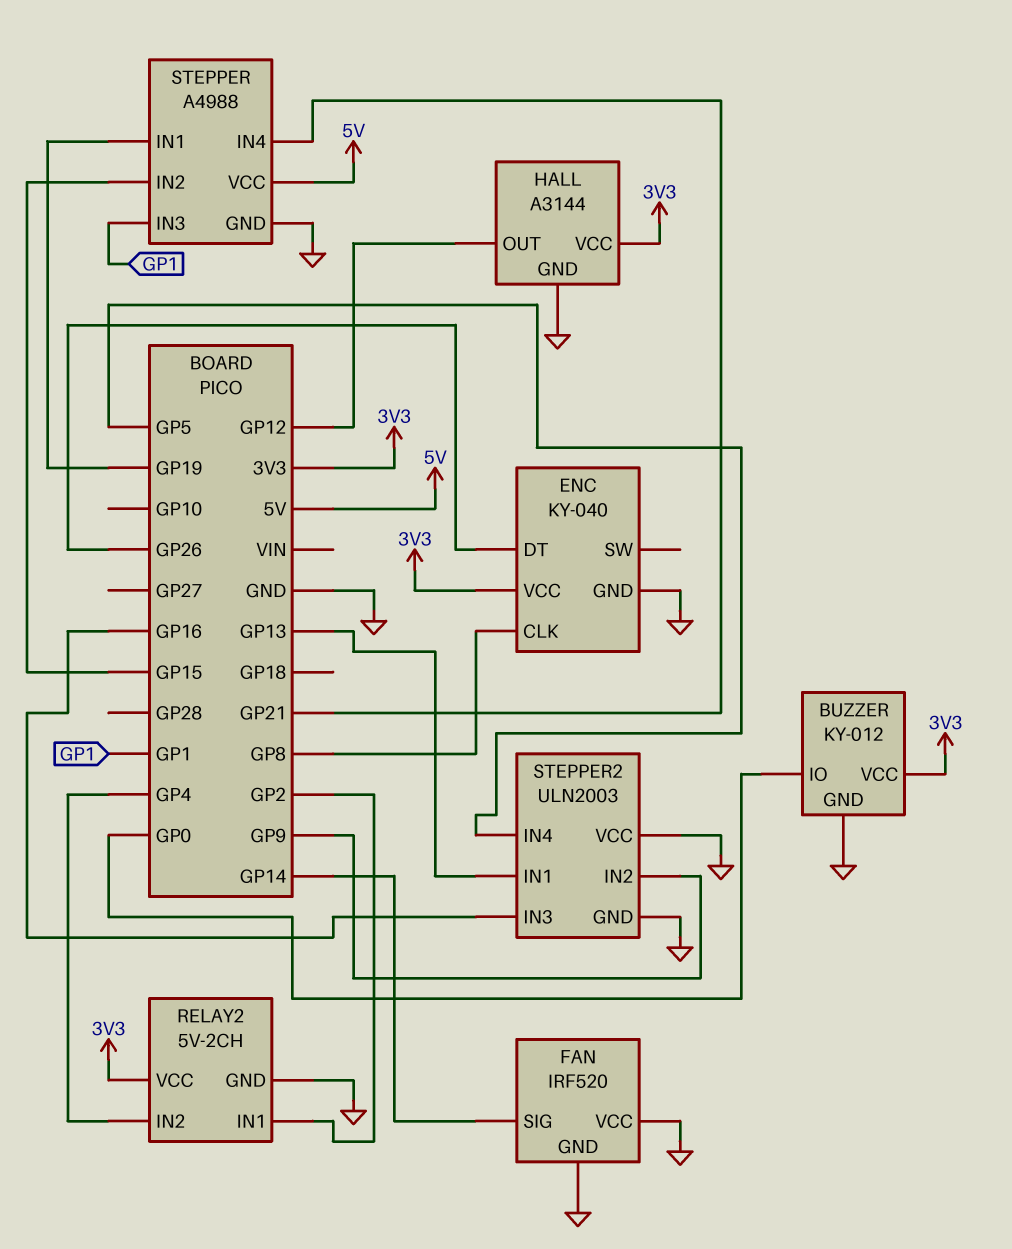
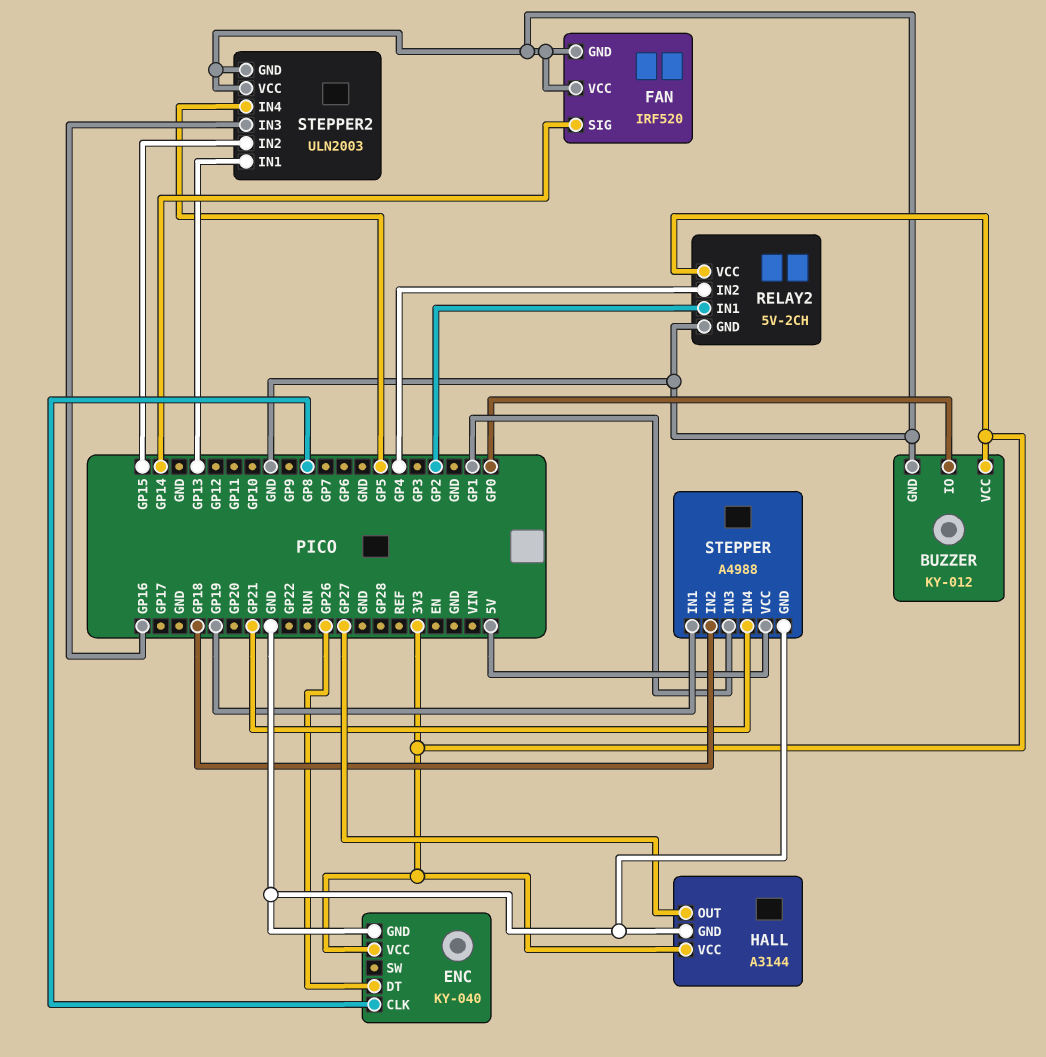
HALL pin OUT: GP12 -> GP27
STEPPER pin IN2: GP15 -> GP18
STEPPER2 pin IN2: GP9 -> GP15

